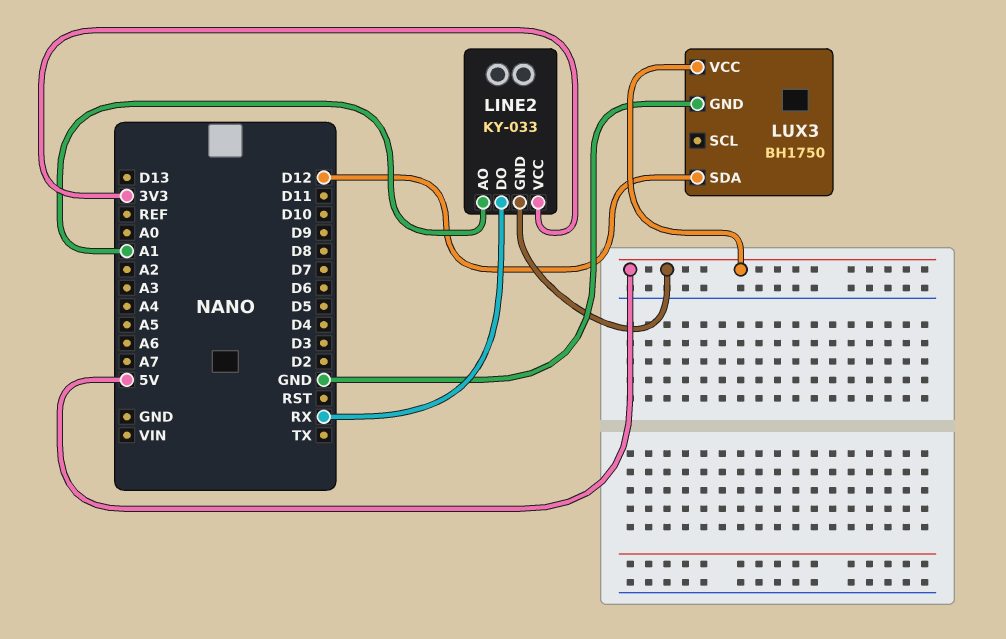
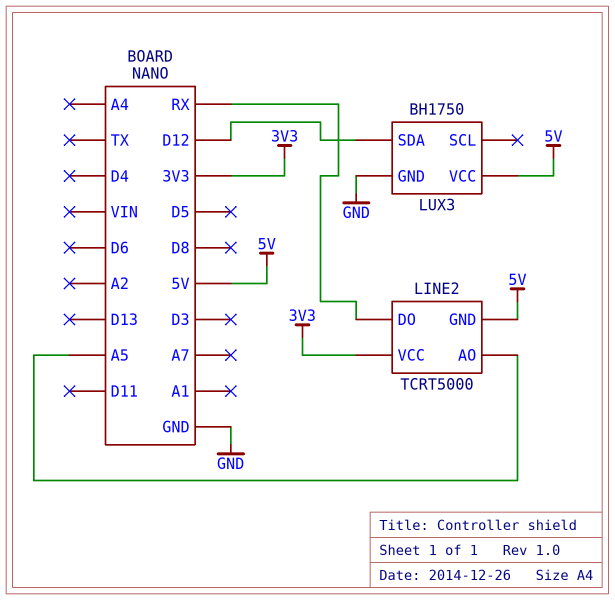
LINE2: KY-033 -> TCRT5000
LINE2 pin AO: A1 -> A5

